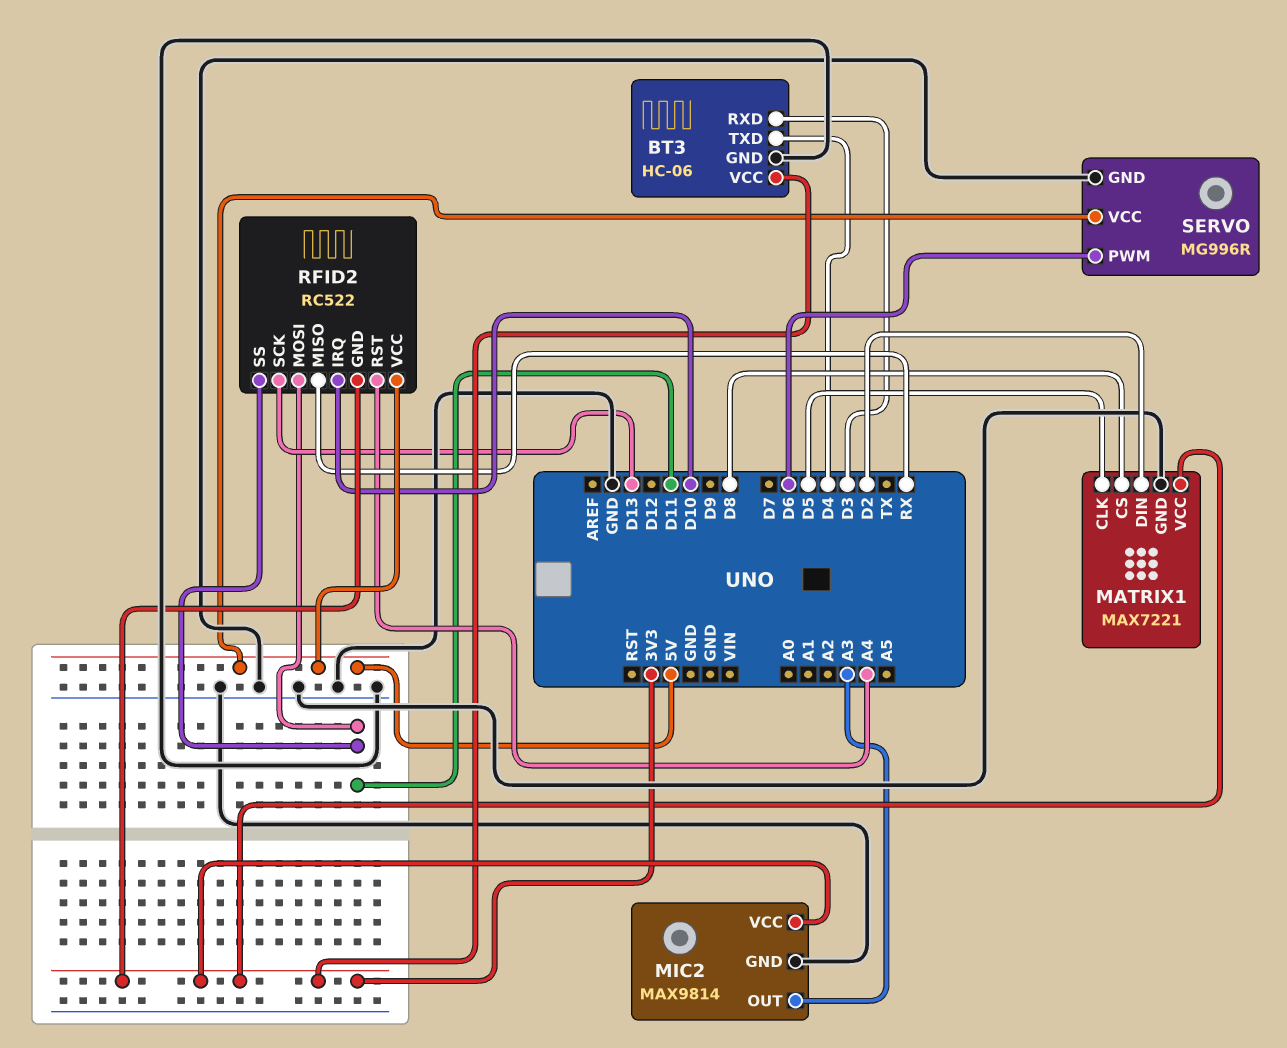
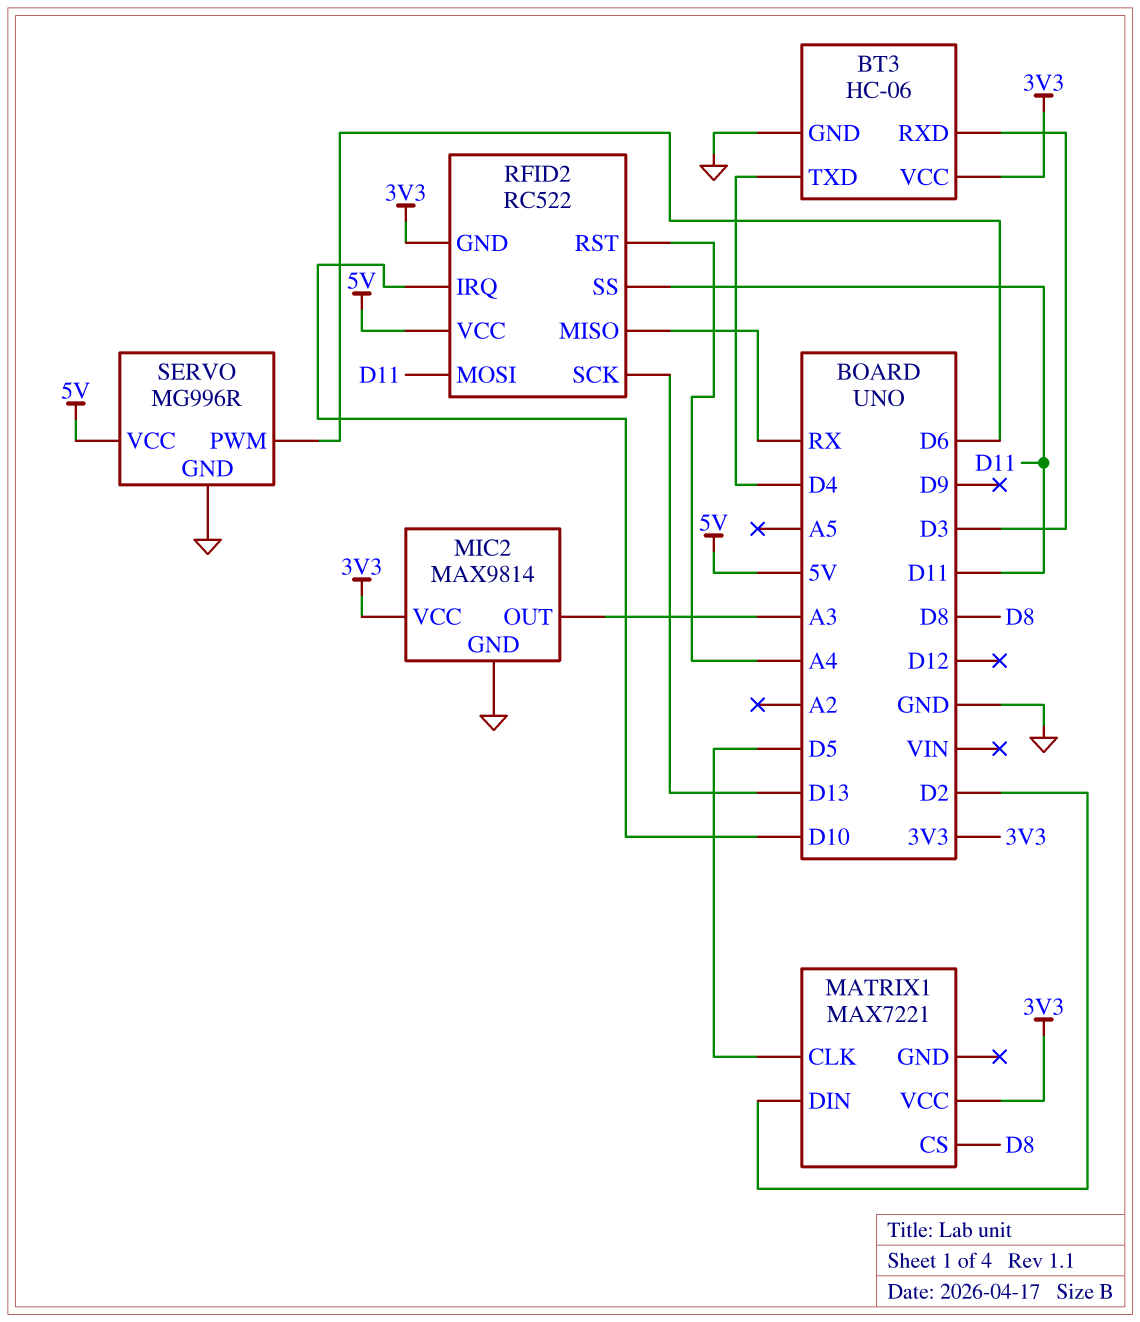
MATRIX1 pin GND: GND -> none

